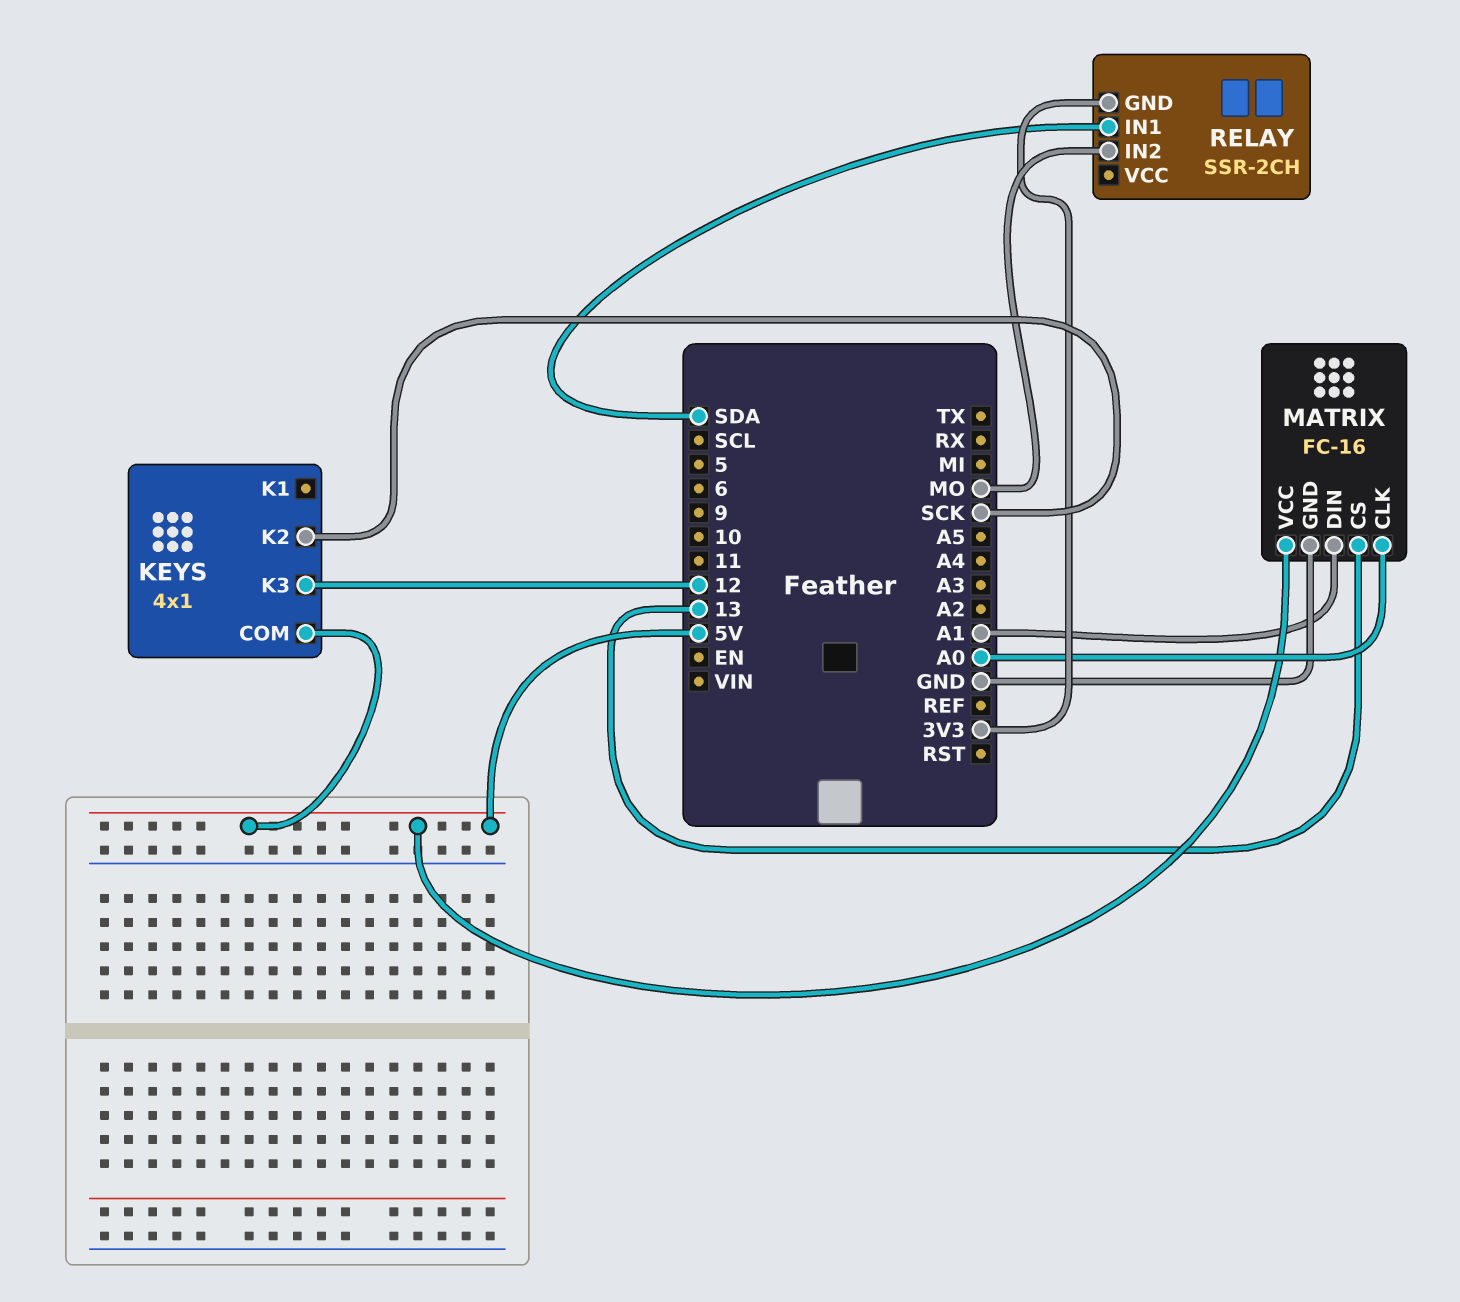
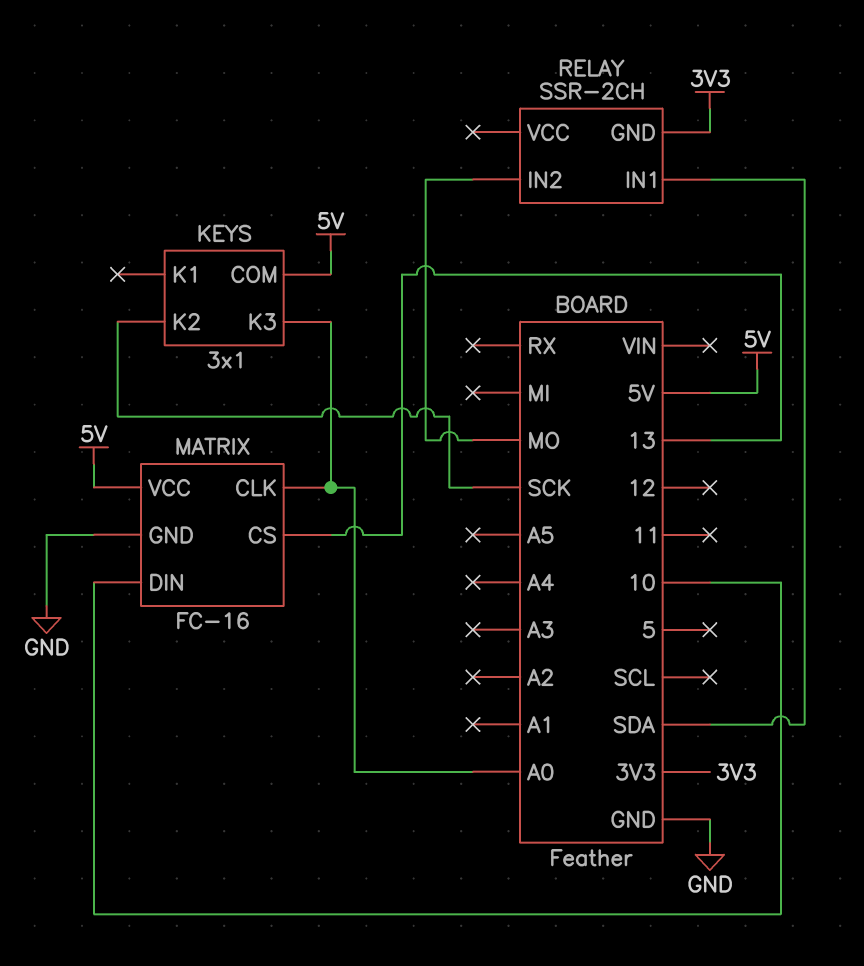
KEYS: 4x1 -> 3x1
KEYS pin K3: 12 -> A0
MATRIX pin DIN: A1 -> 10

